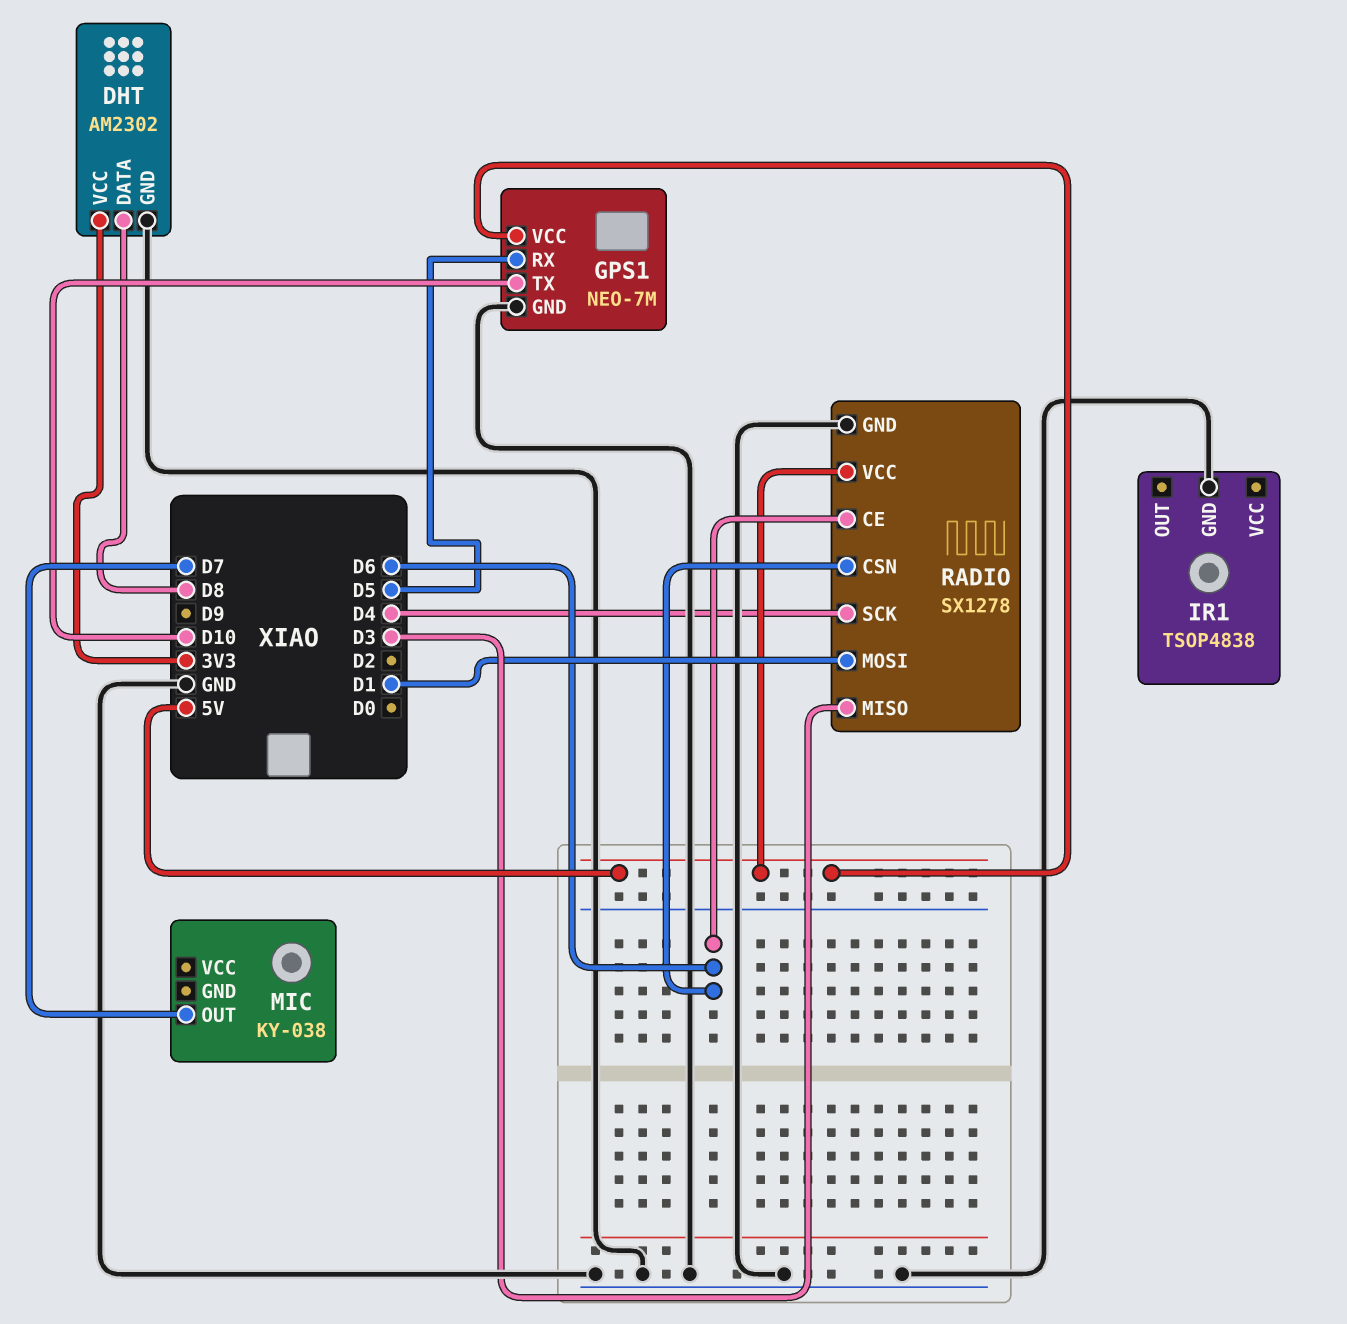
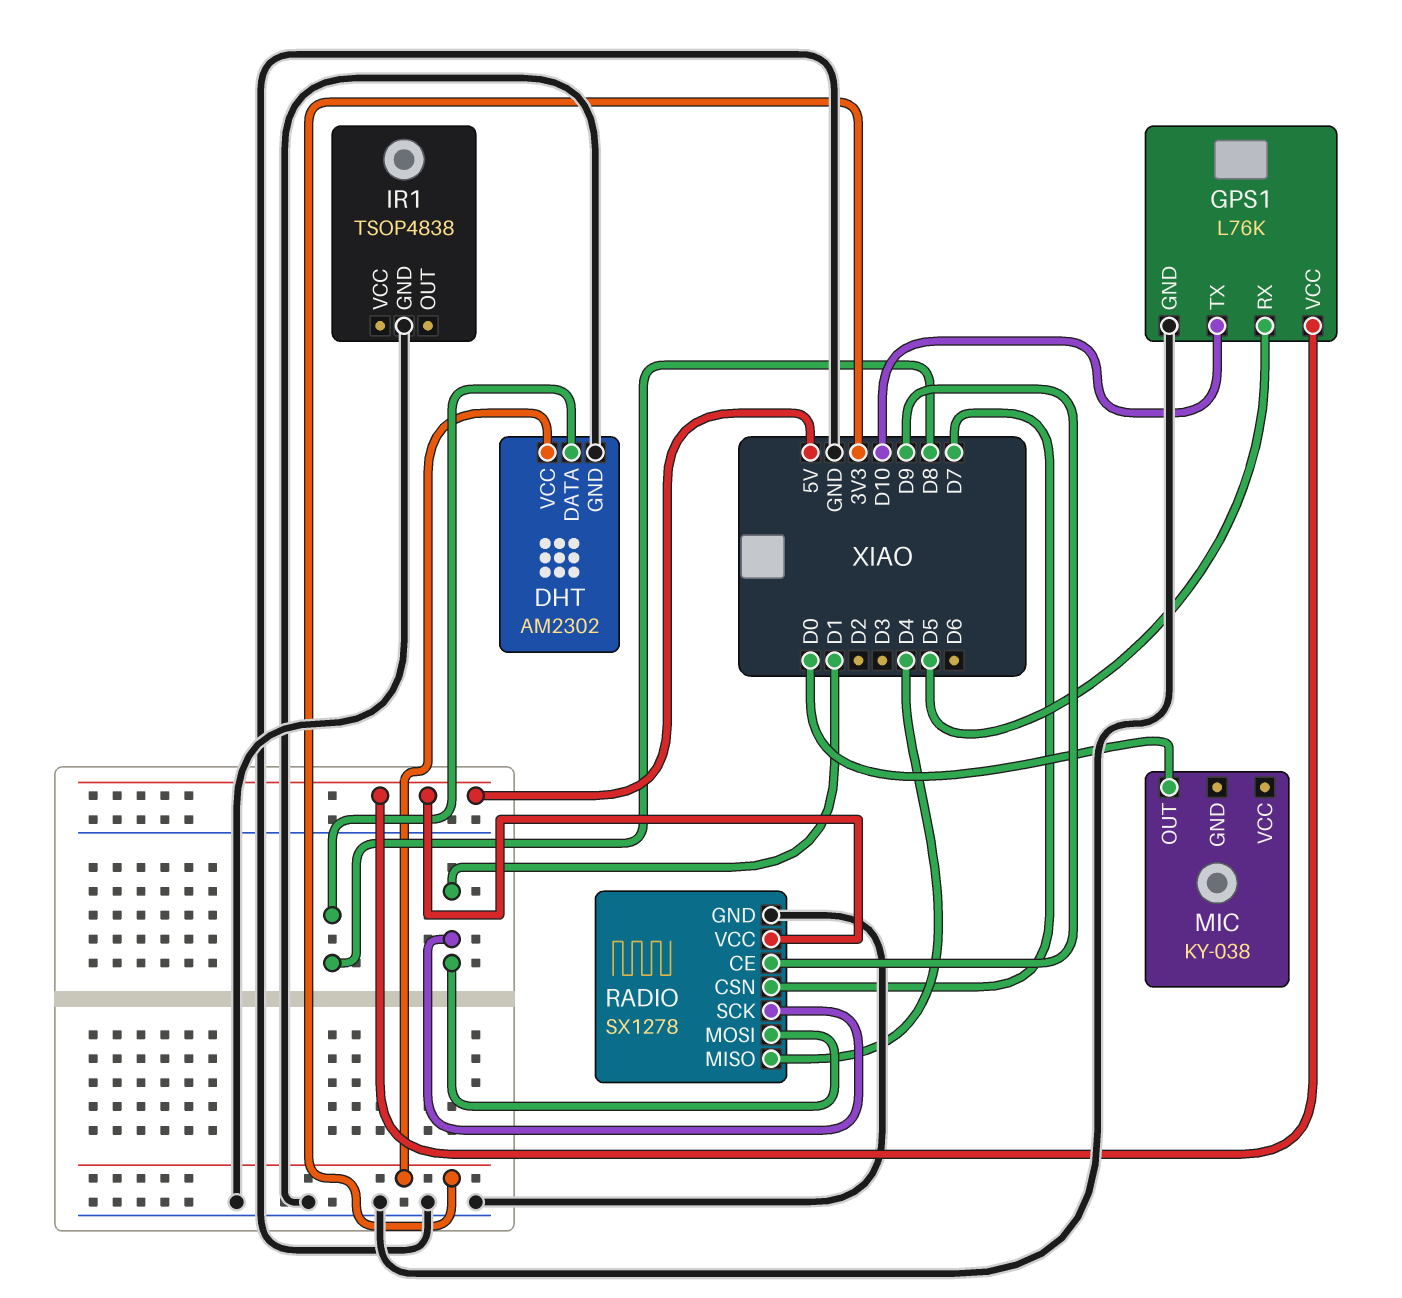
GPS1: NEO-7M -> L76K
MIC pin OUT: D7 -> D0
RADIO pin CE: D6 -> D9
RADIO pin CSN: D6 -> D7
RADIO pin MISO: D3 -> D4
RADIO pin SCK: D4 -> D1

